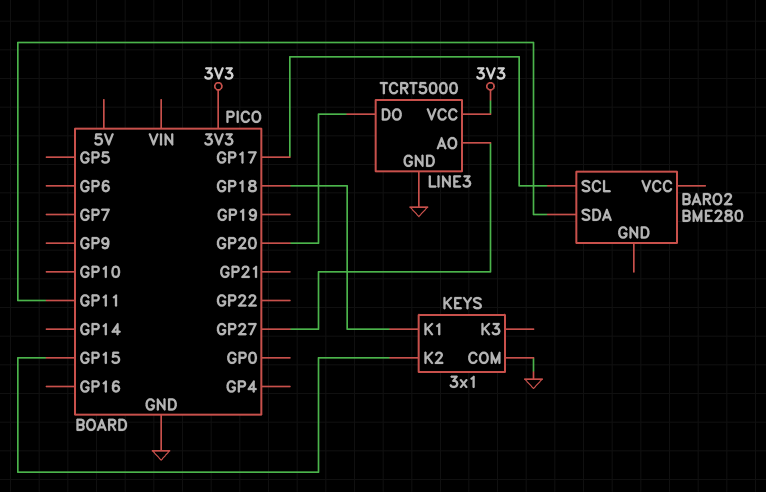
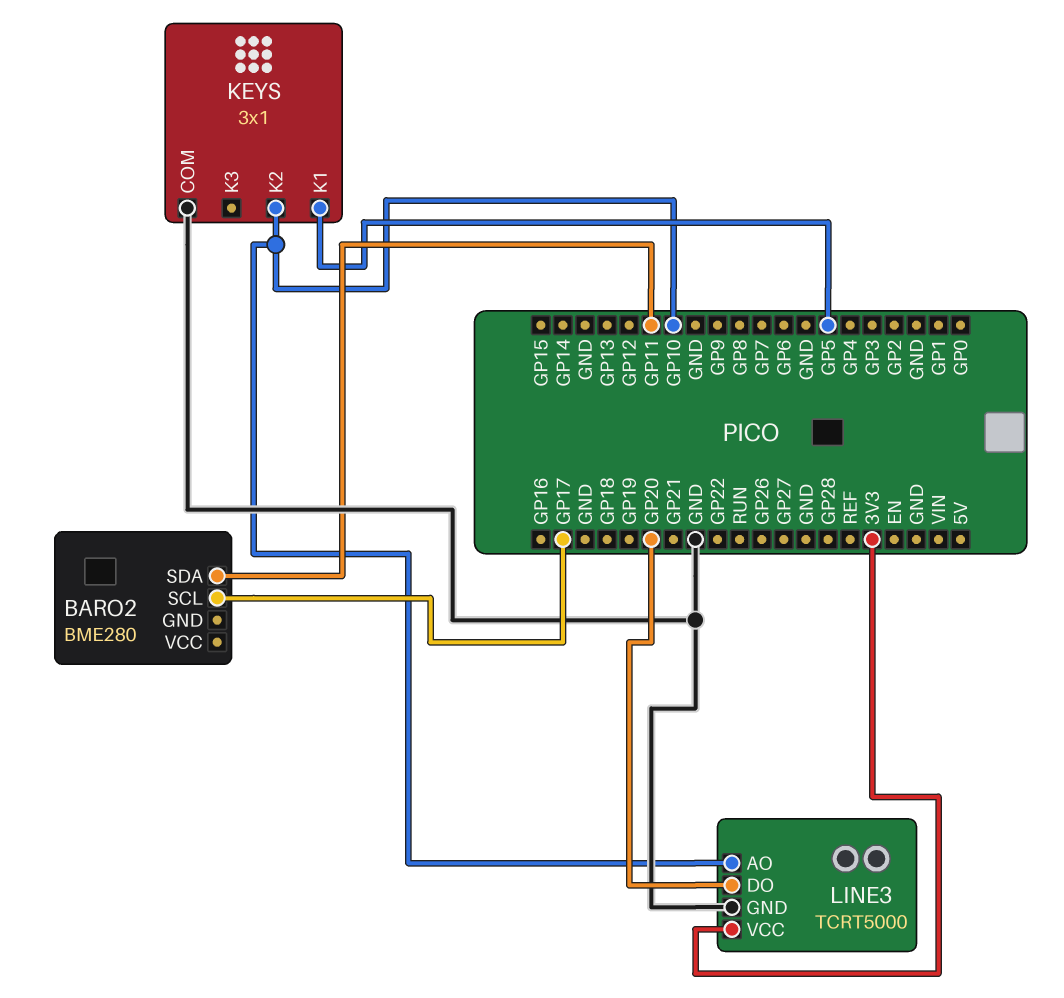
KEYS pin K1: GP18 -> GP5
KEYS pin K2: GP15 -> GP10
LINE3 pin AO: GP27 -> GP10

